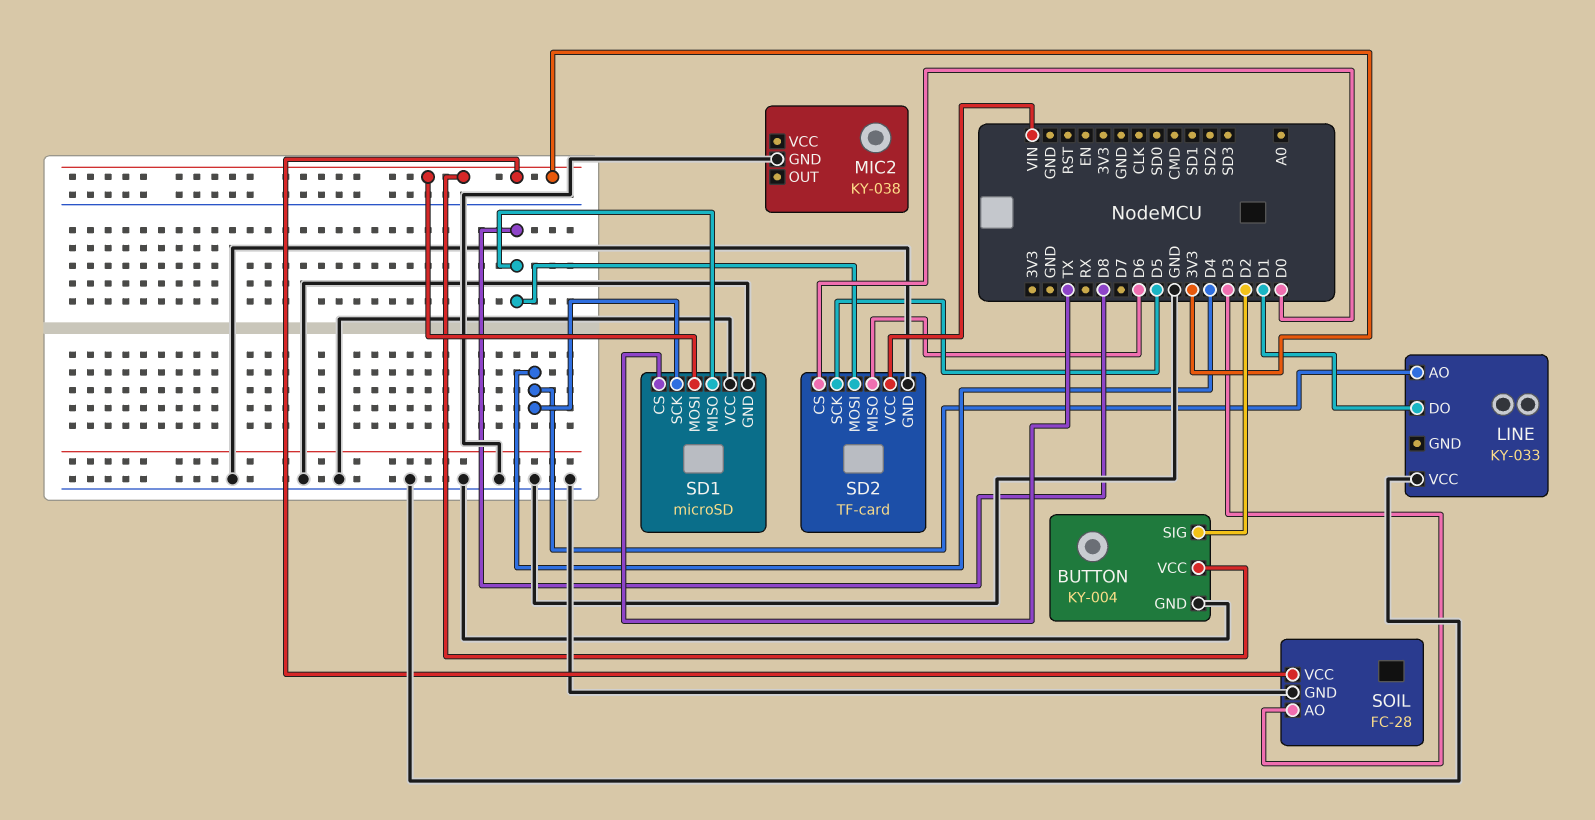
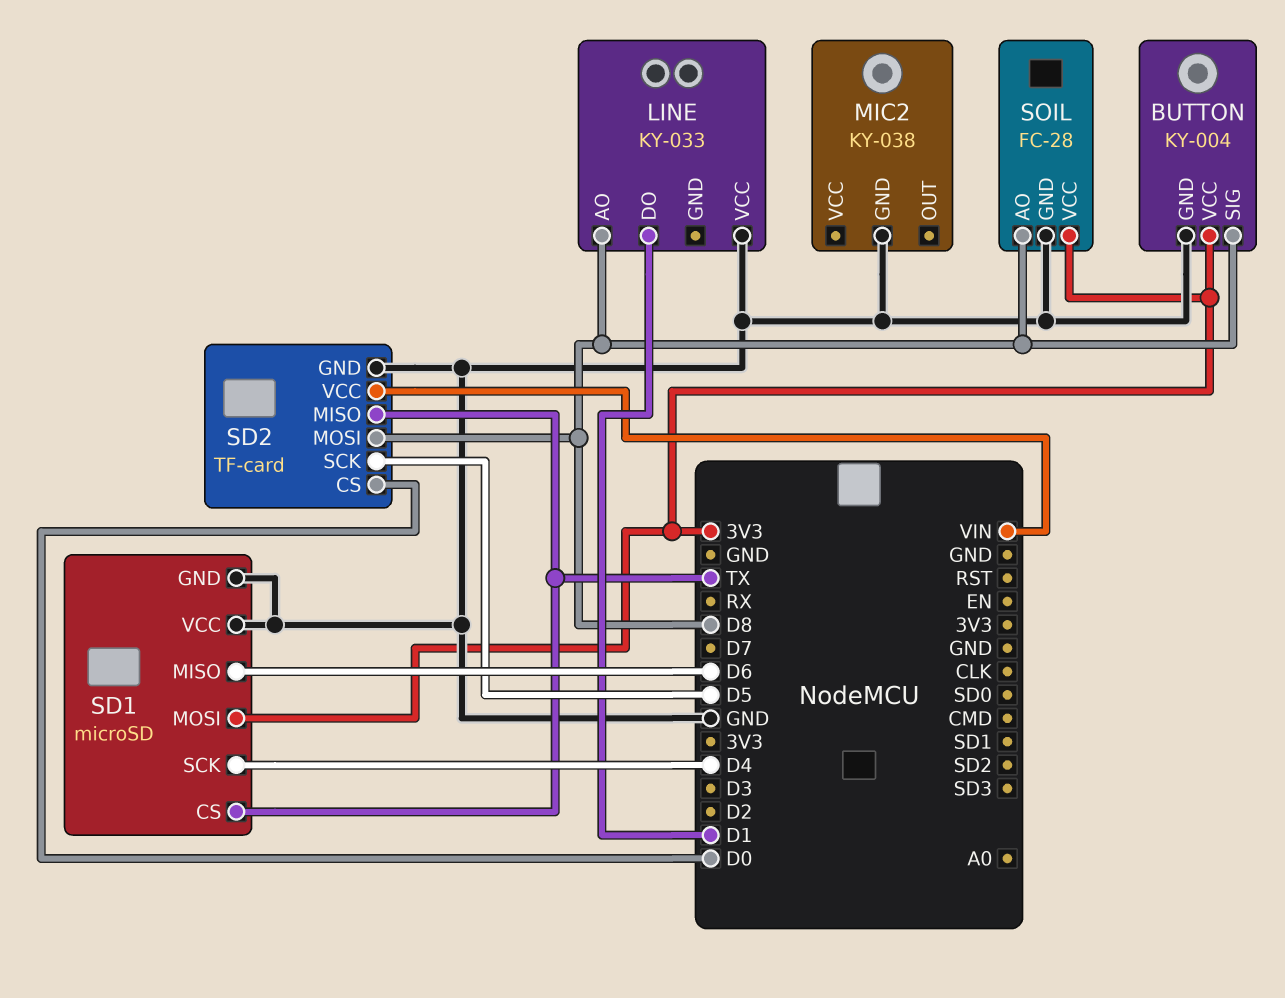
BUTTON pin SIG: D2 -> D8
LINE pin AO: D4 -> D8
SD1 pin MISO: D8 -> D6
SD2 pin MISO: D6 -> TX
SOIL pin AO: D3 -> D8

